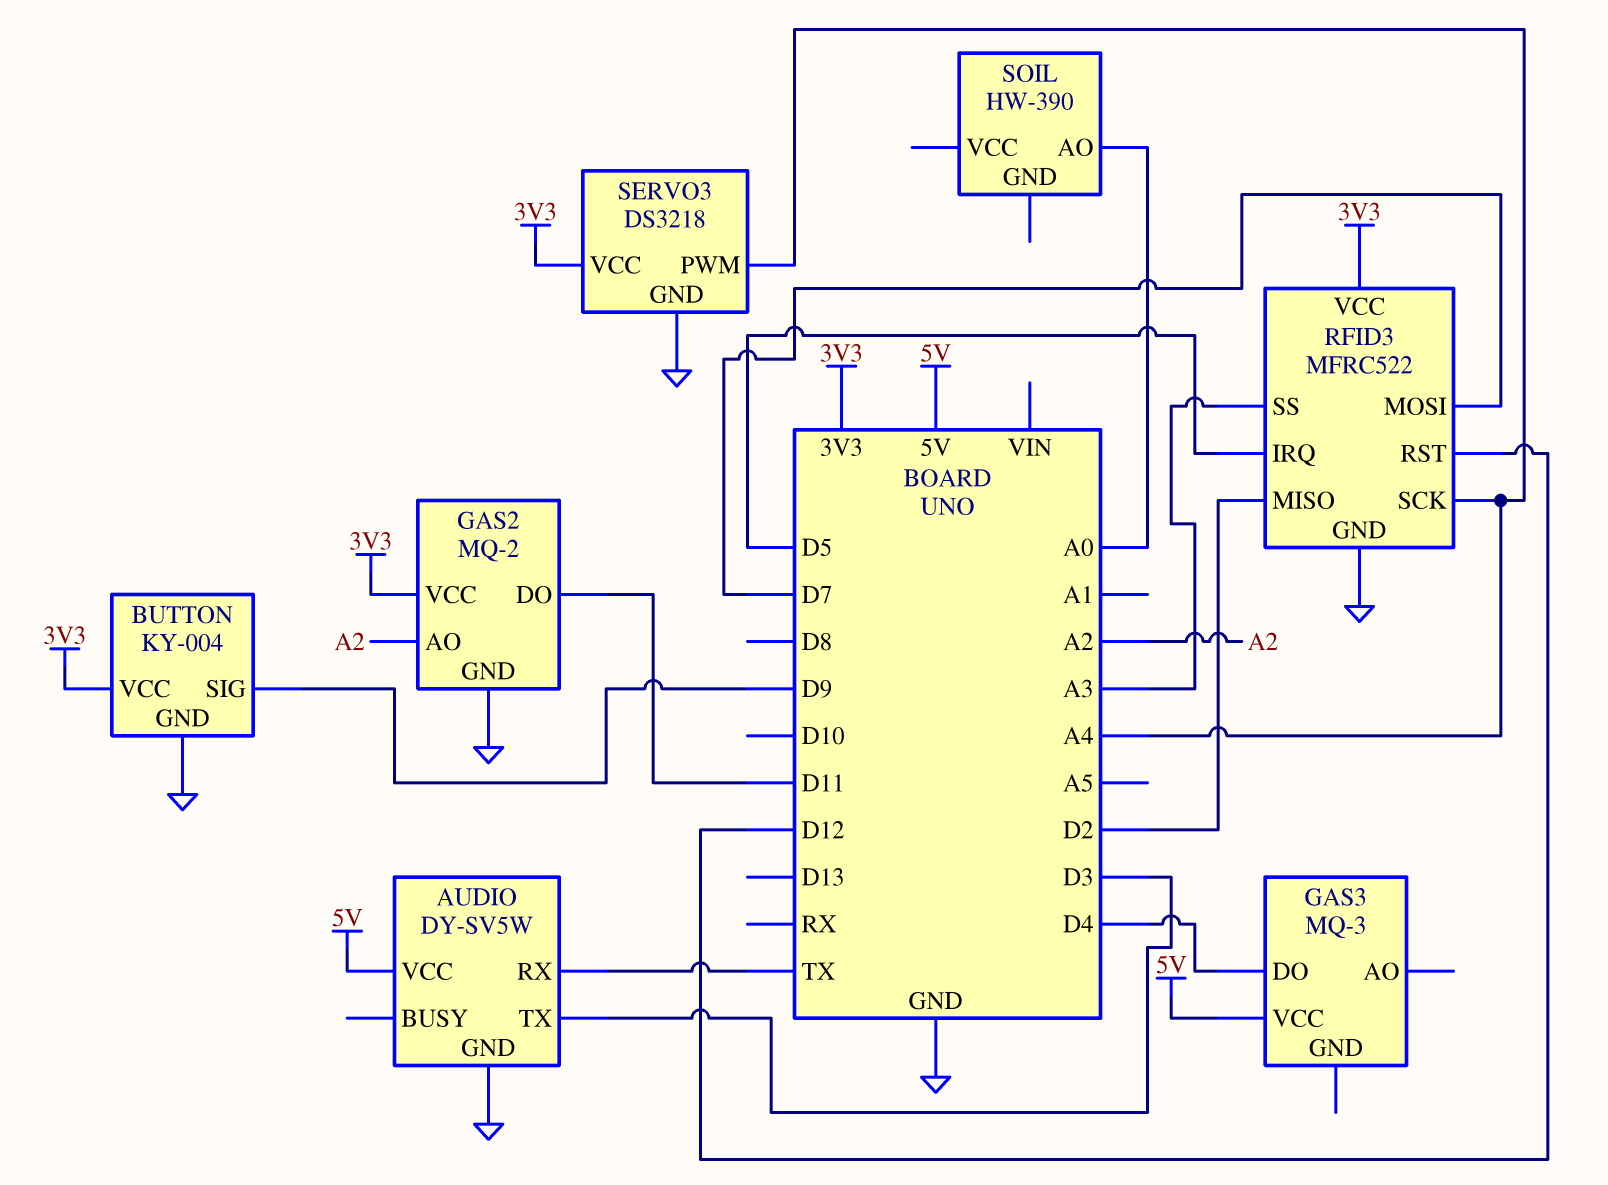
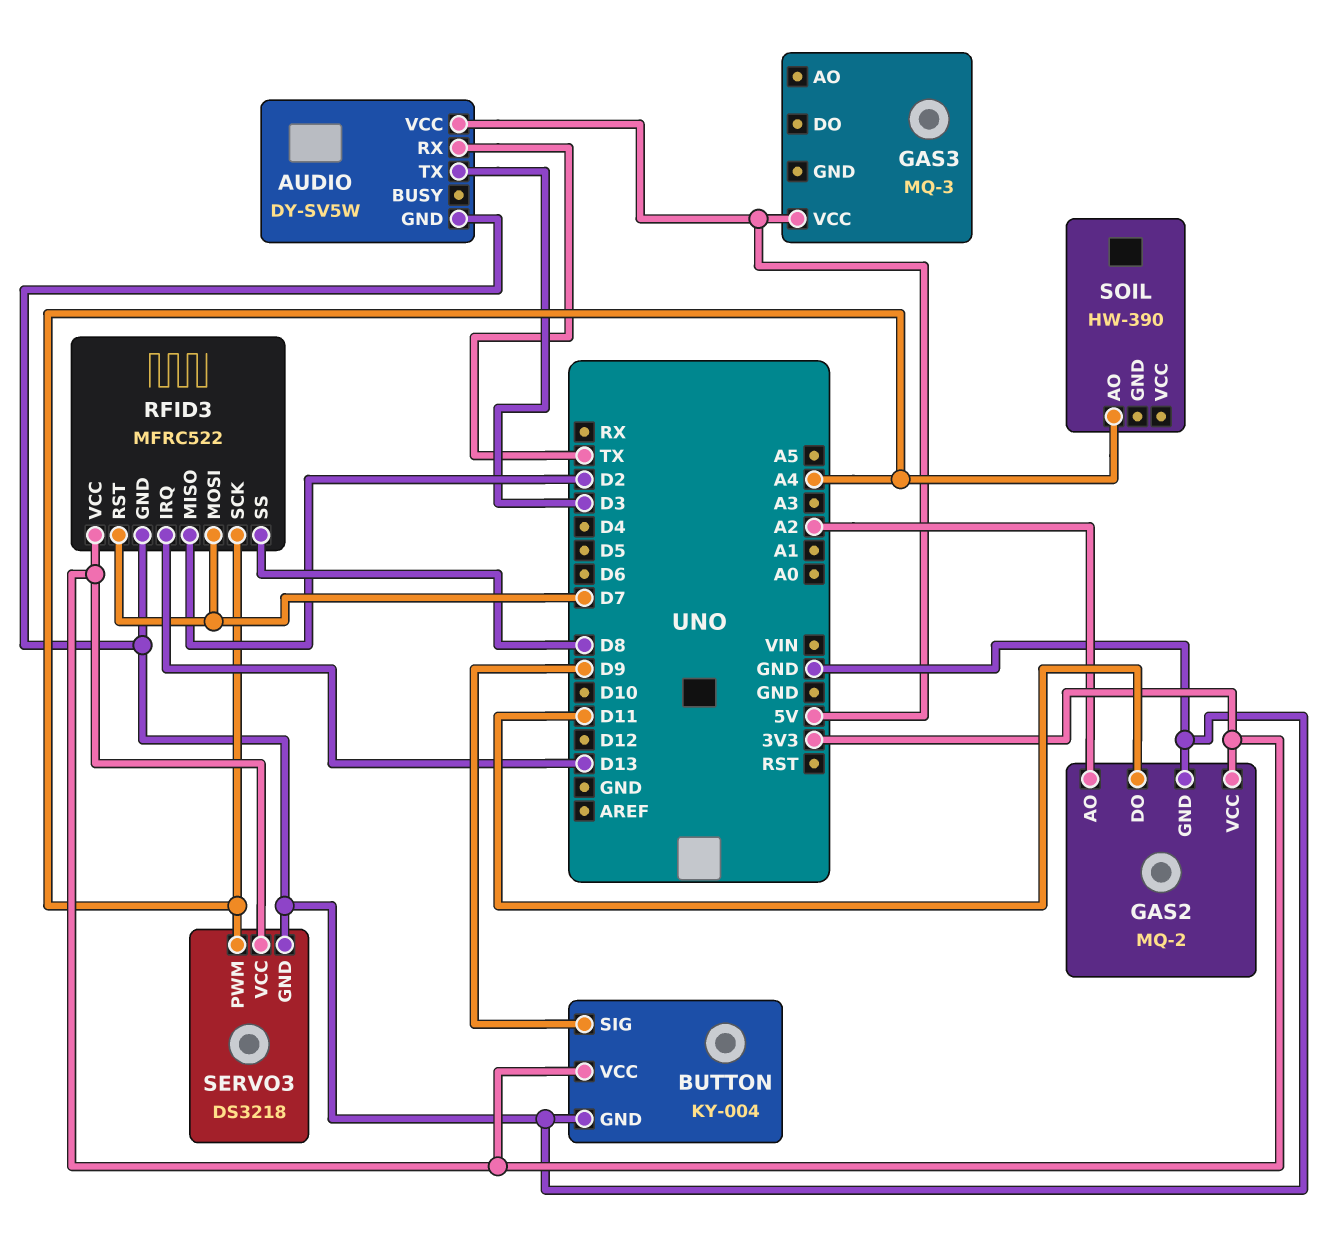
GAS3 pin DO: D4 -> none
RFID3 pin IRQ: D5 -> D13
RFID3 pin RST: D12 -> D7
RFID3 pin SS: A3 -> D8
SOIL pin AO: A0 -> A4

